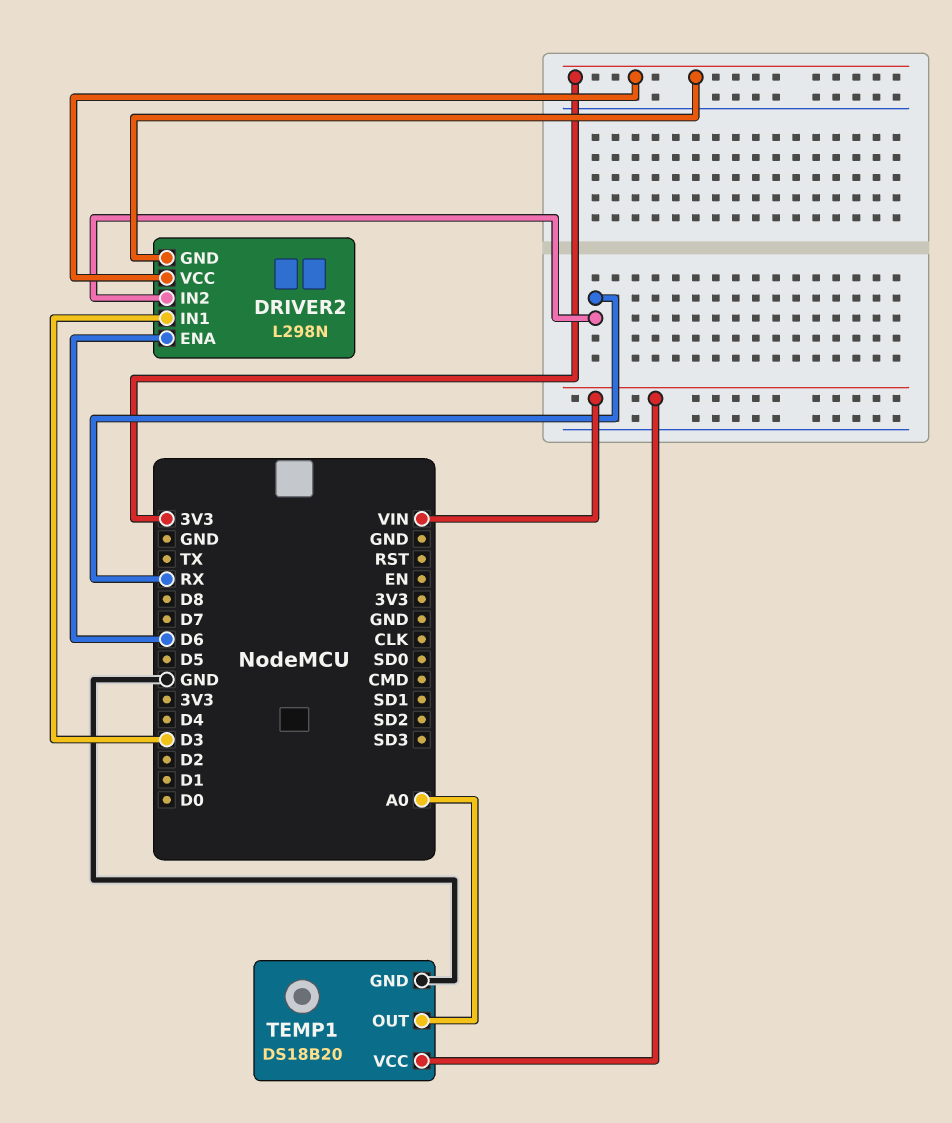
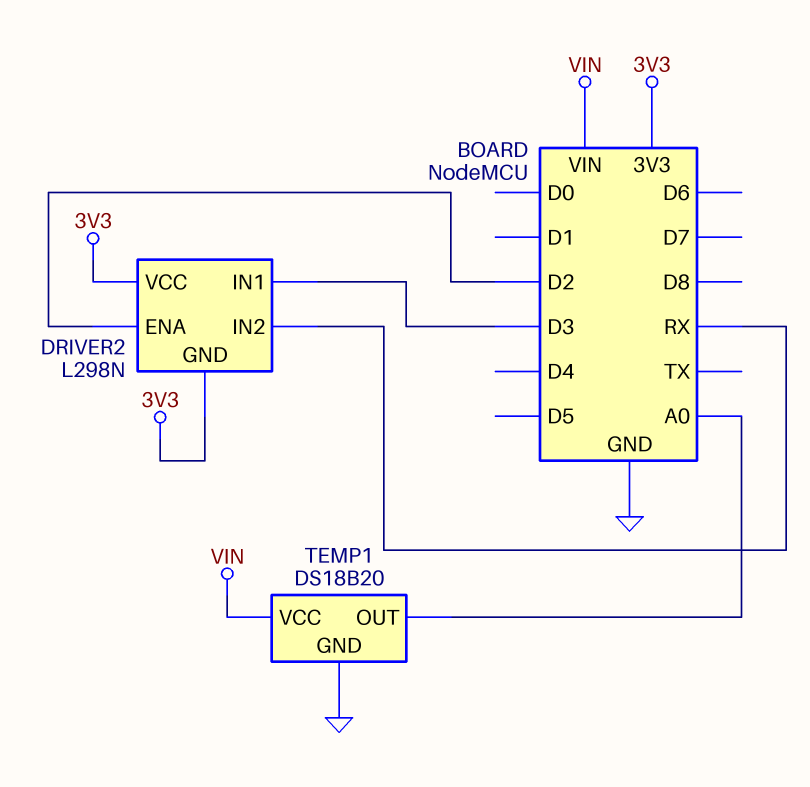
DRIVER2 pin ENA: D6 -> D2

